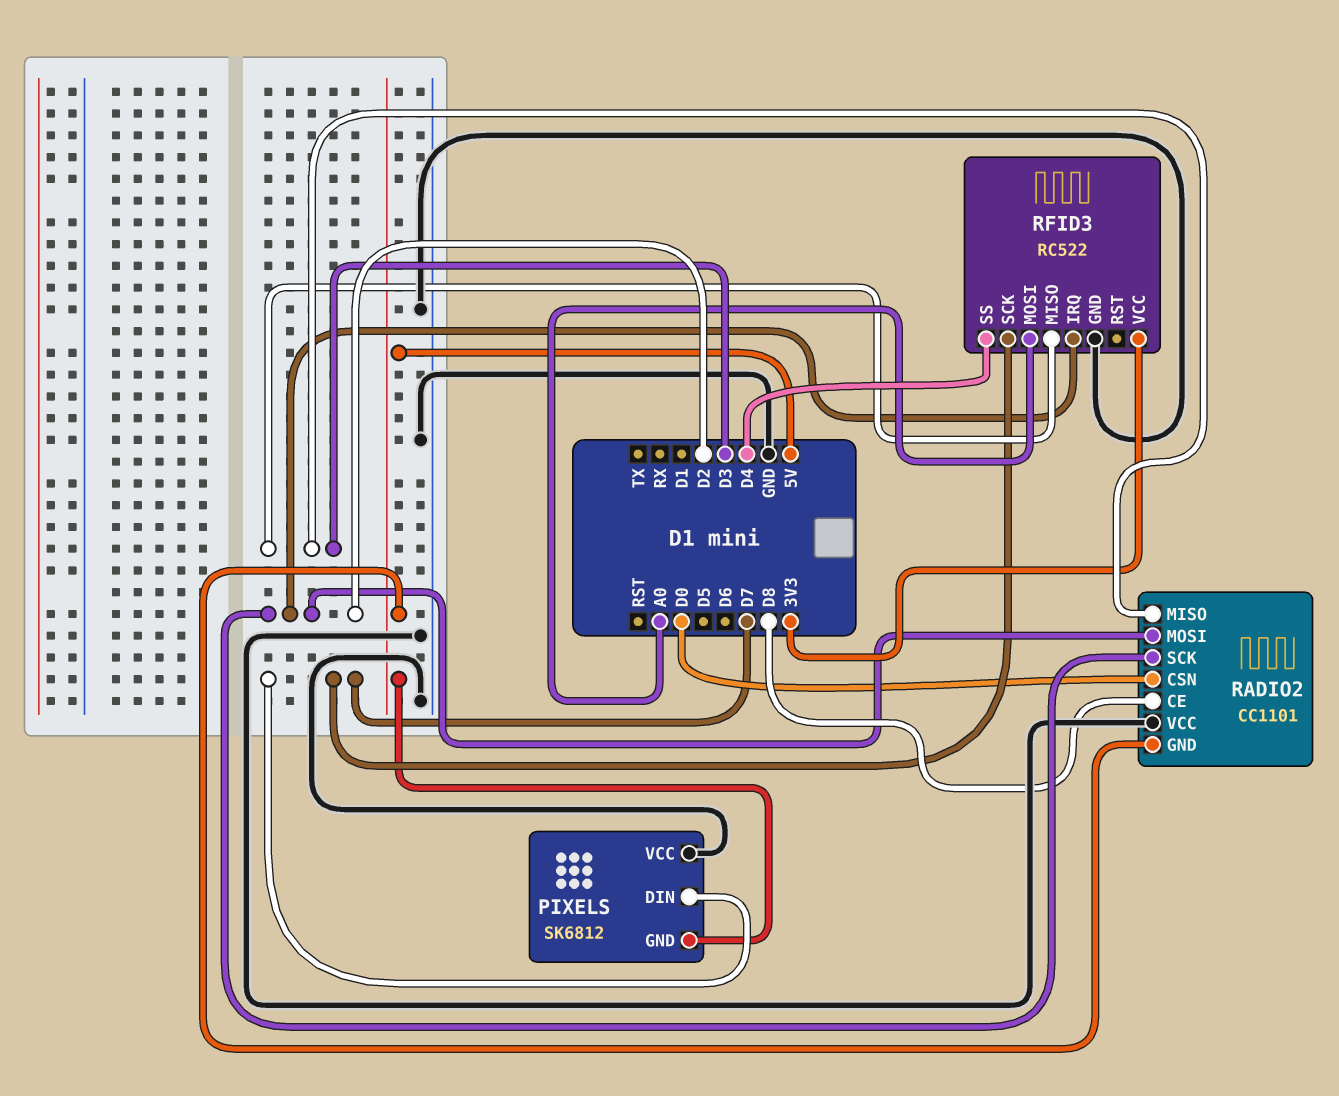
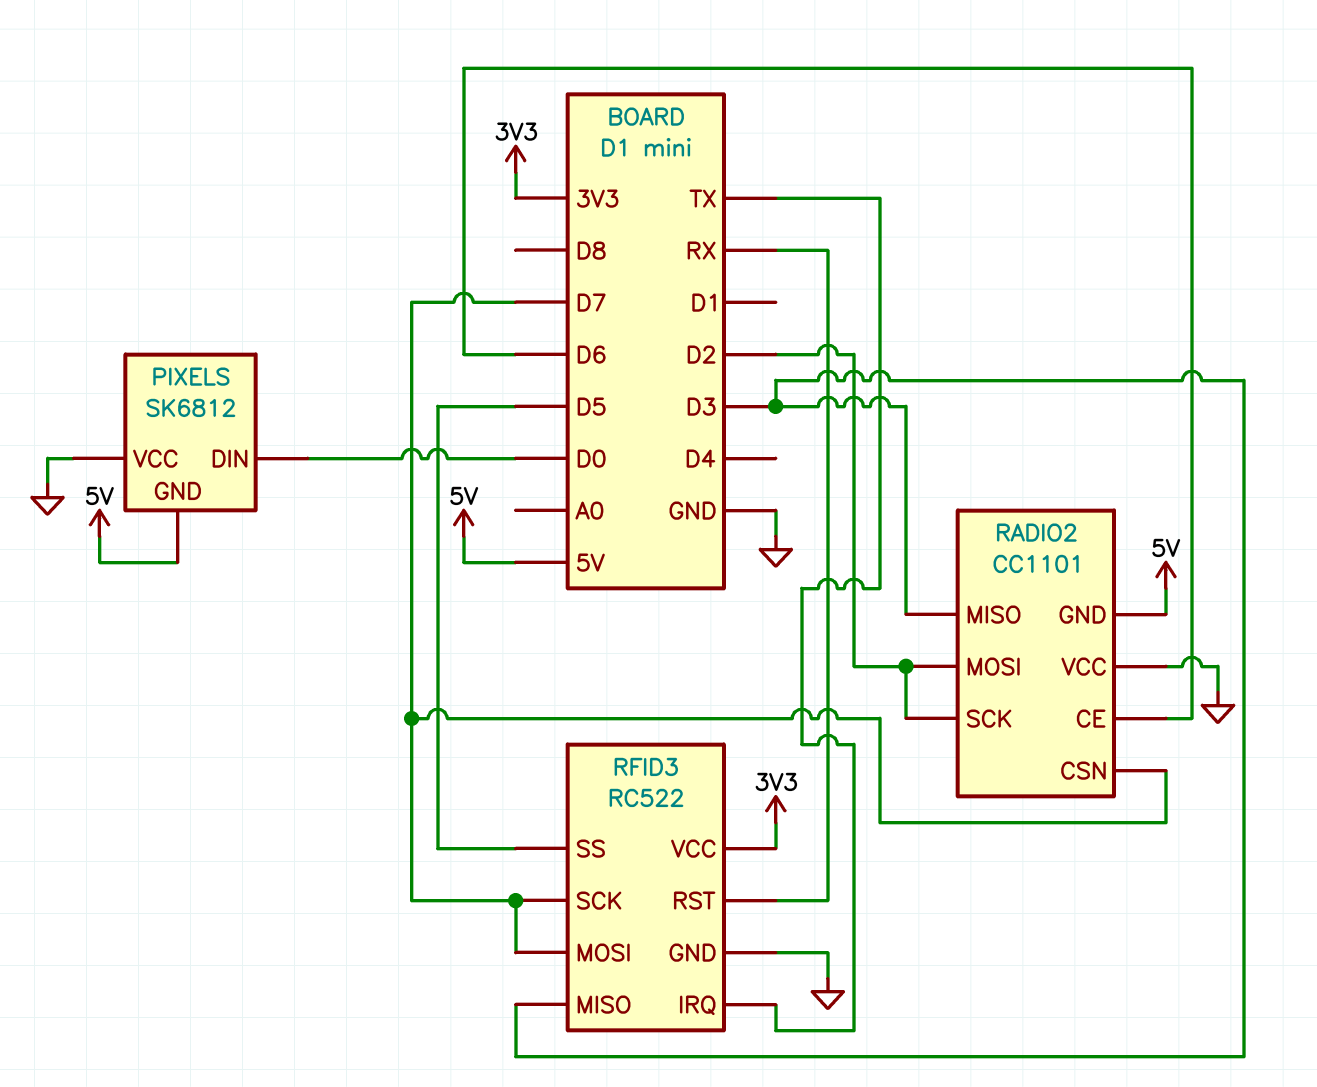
PIXELS pin DIN: D7 -> D0
RADIO2 pin CE: D8 -> D6
RADIO2 pin CSN: D0 -> D7
RFID3 pin IRQ: D2 -> TX
RFID3 pin MOSI: A0 -> D7
RFID3 pin RST: none -> RX
RFID3 pin SS: D4 -> D5

